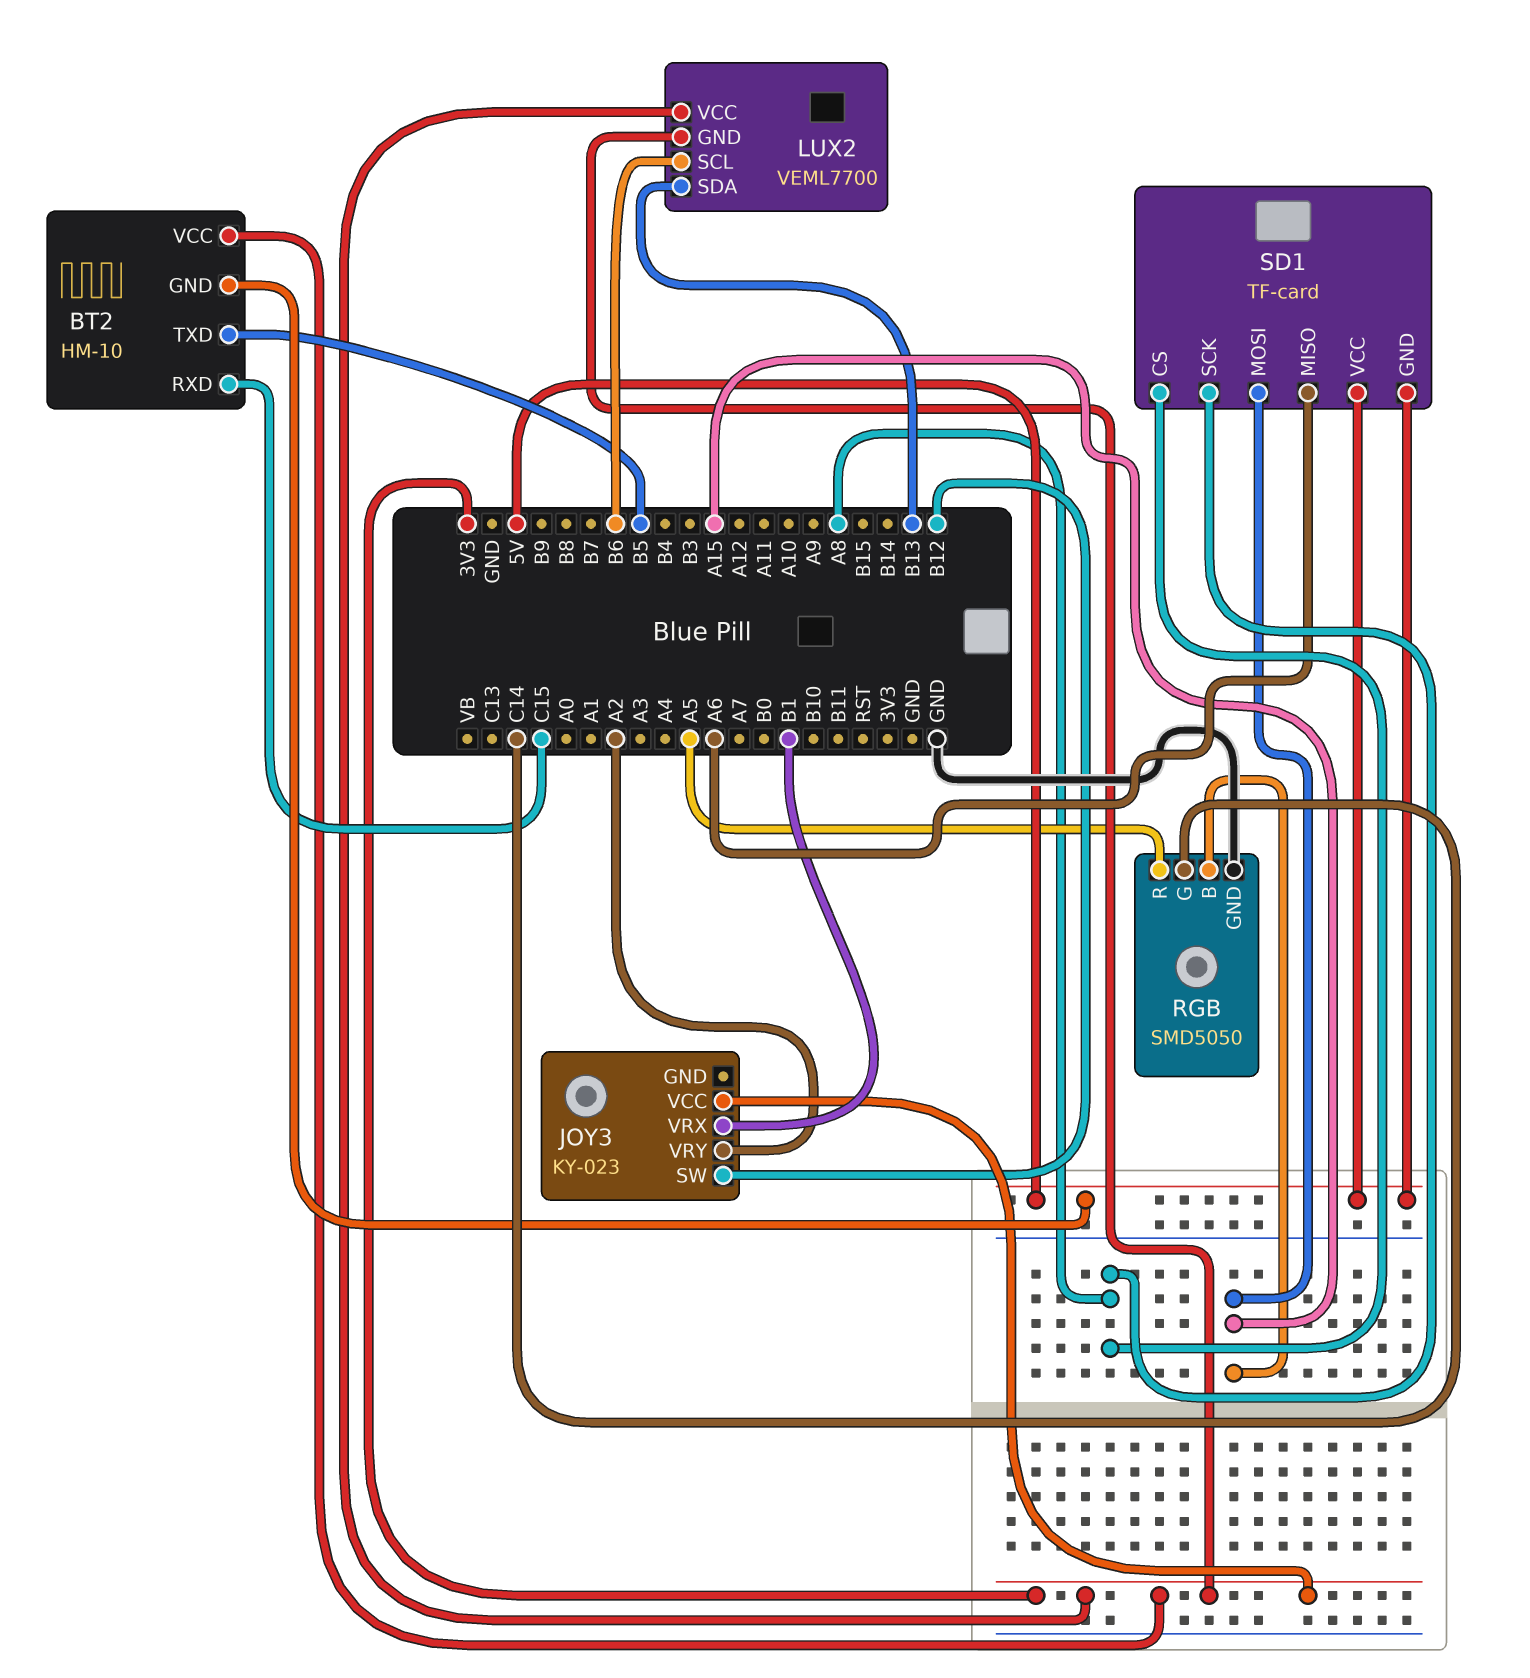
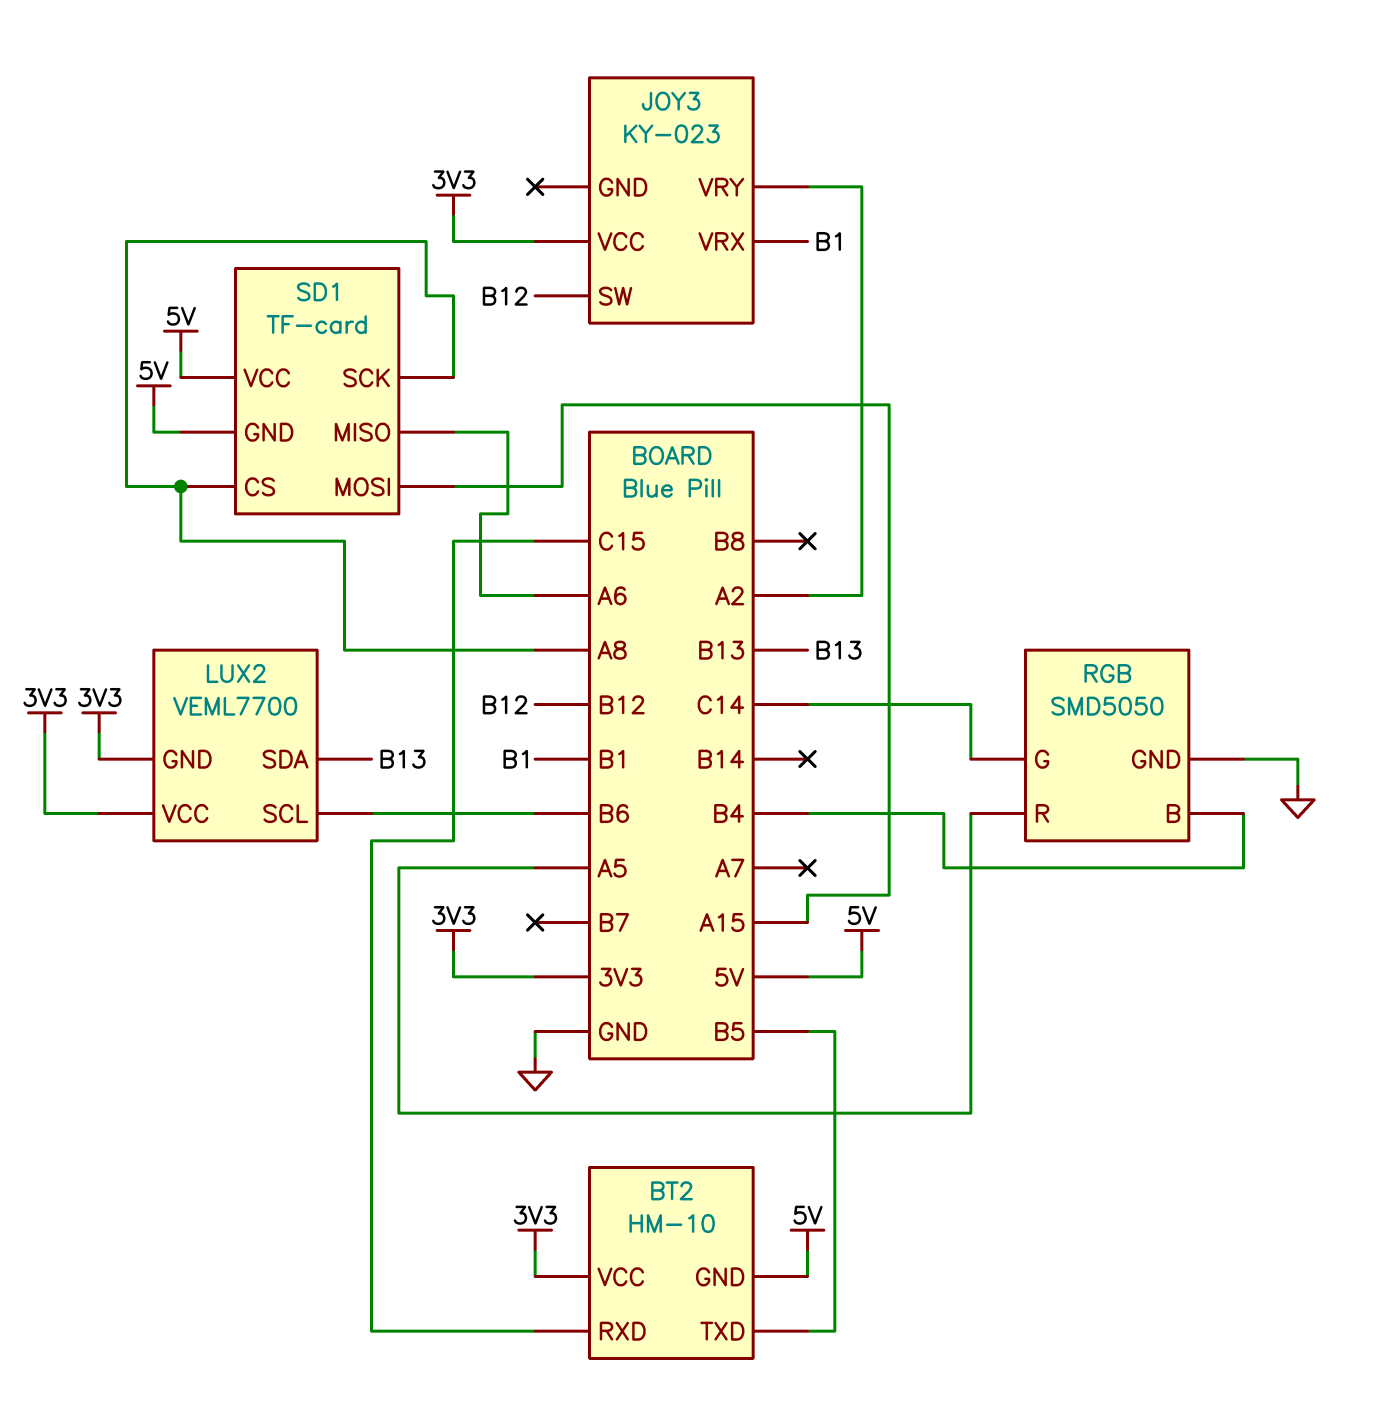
RGB pin B: A15 -> B4

